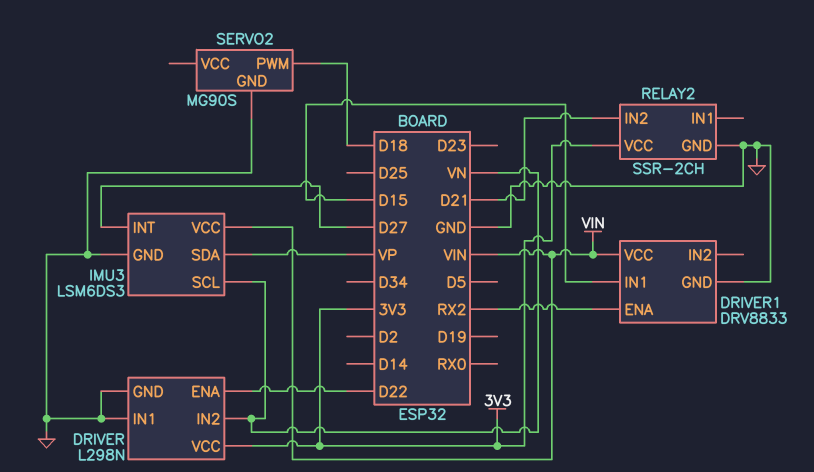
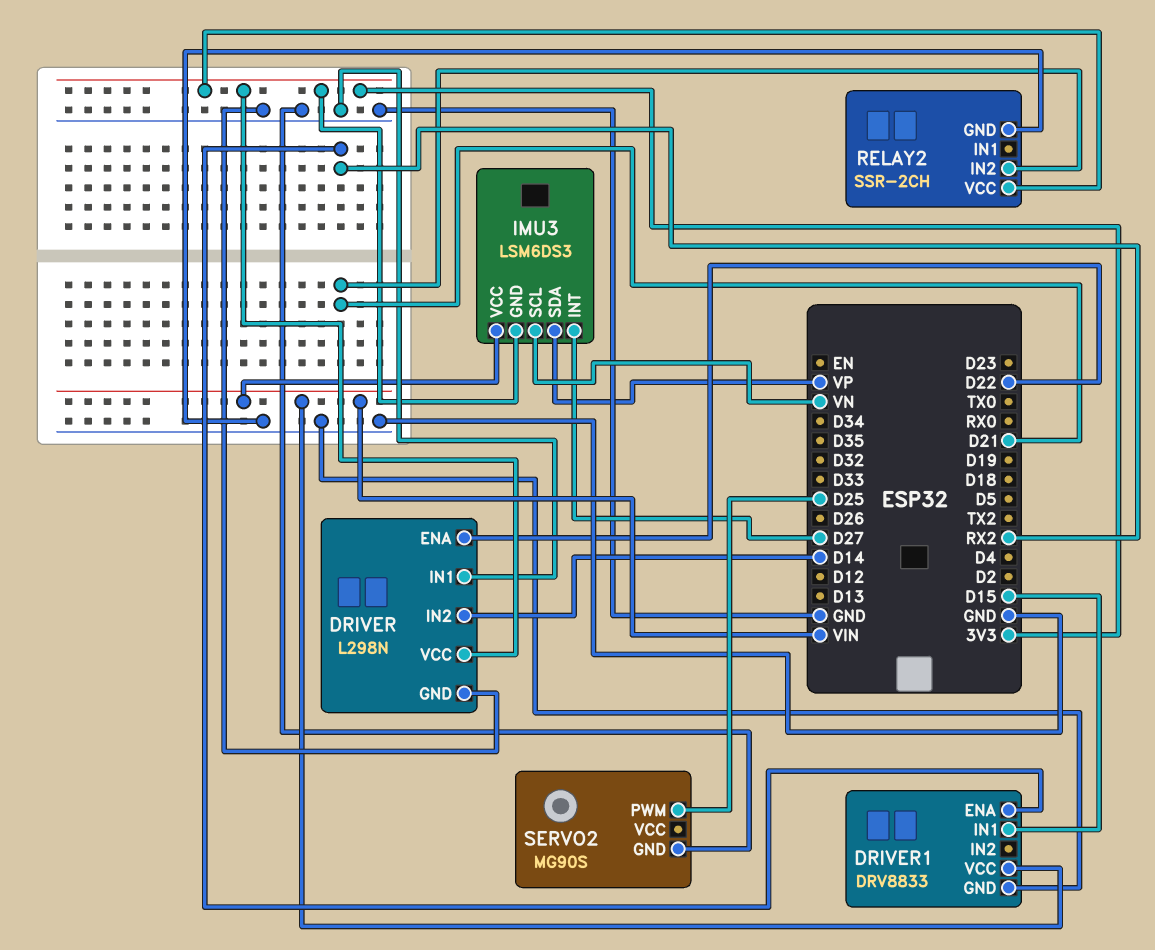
DRIVER pin IN2: VN -> D14
IMU3 pin GND: GND -> 3V3
SERVO2 pin PWM: D18 -> D25

